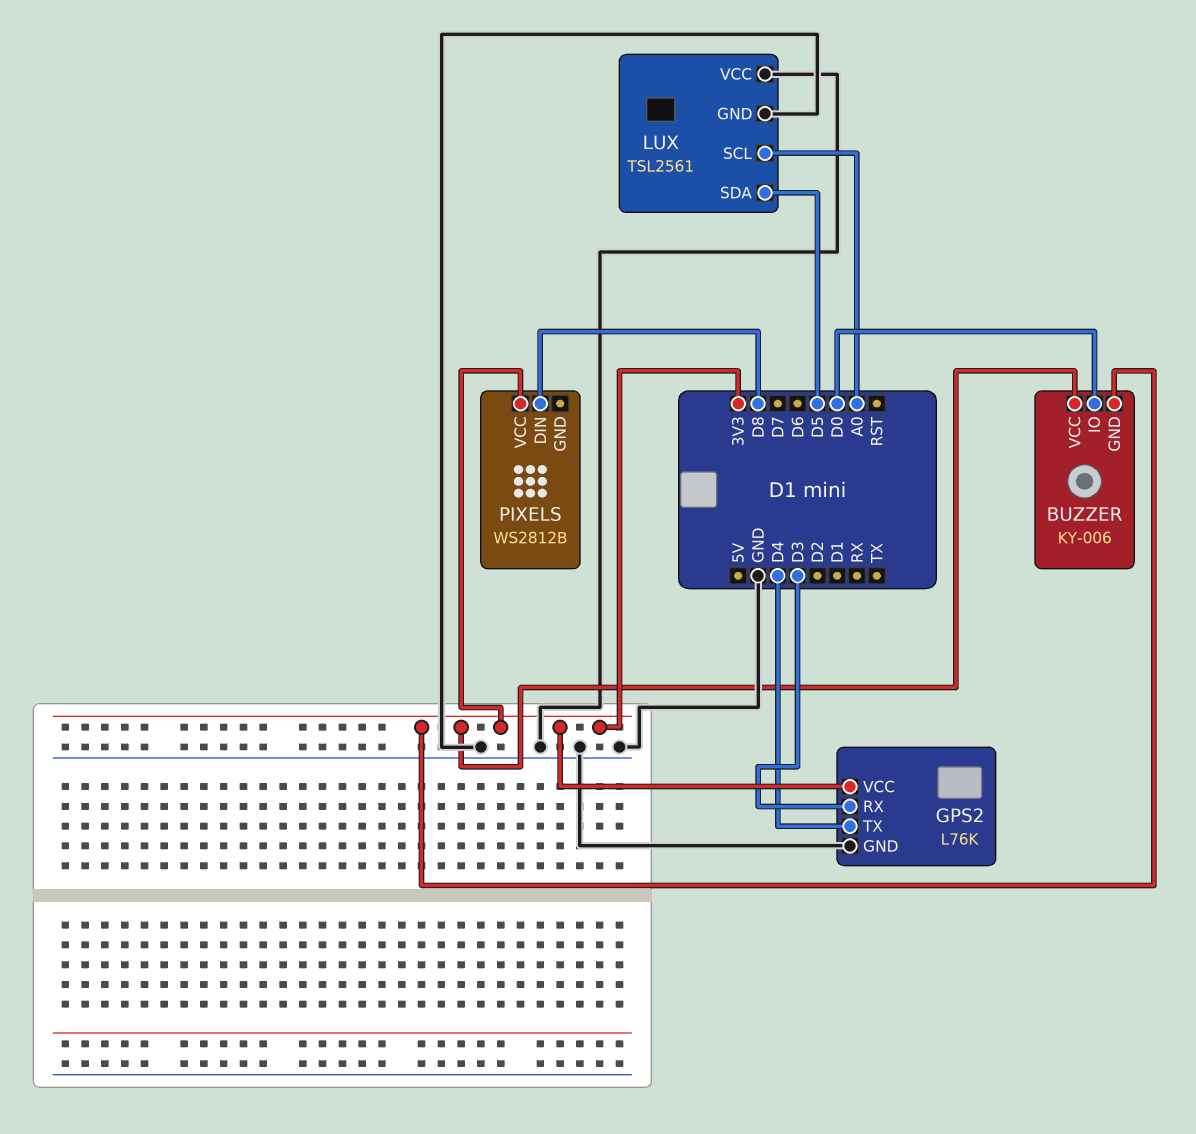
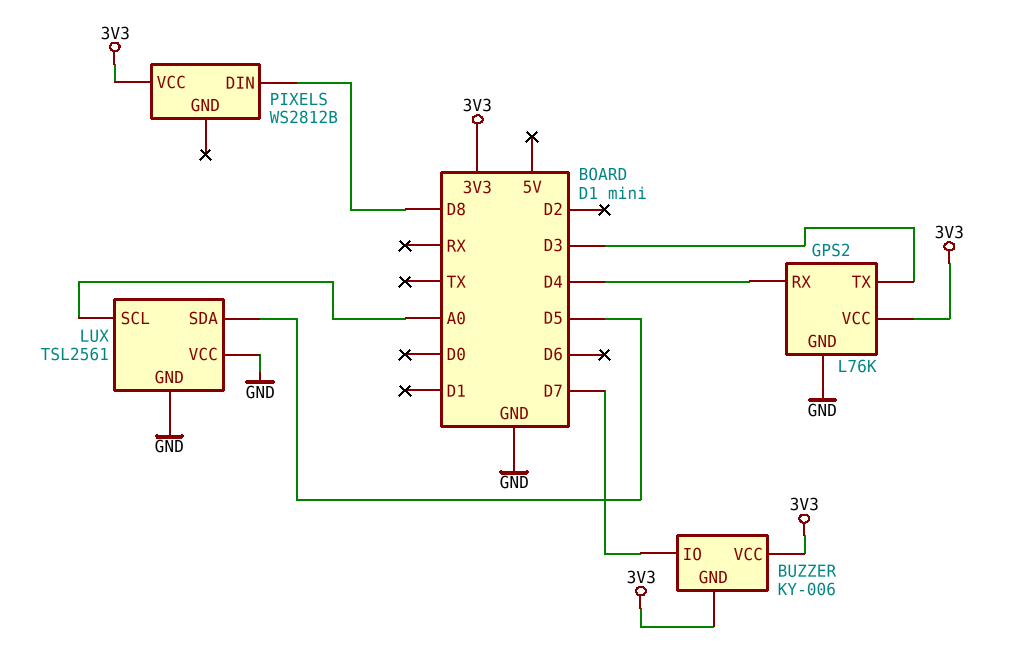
BUZZER pin IO: D0 -> D7
GPS2 pin RX: D3 -> D4
GPS2 pin TX: D4 -> D3

